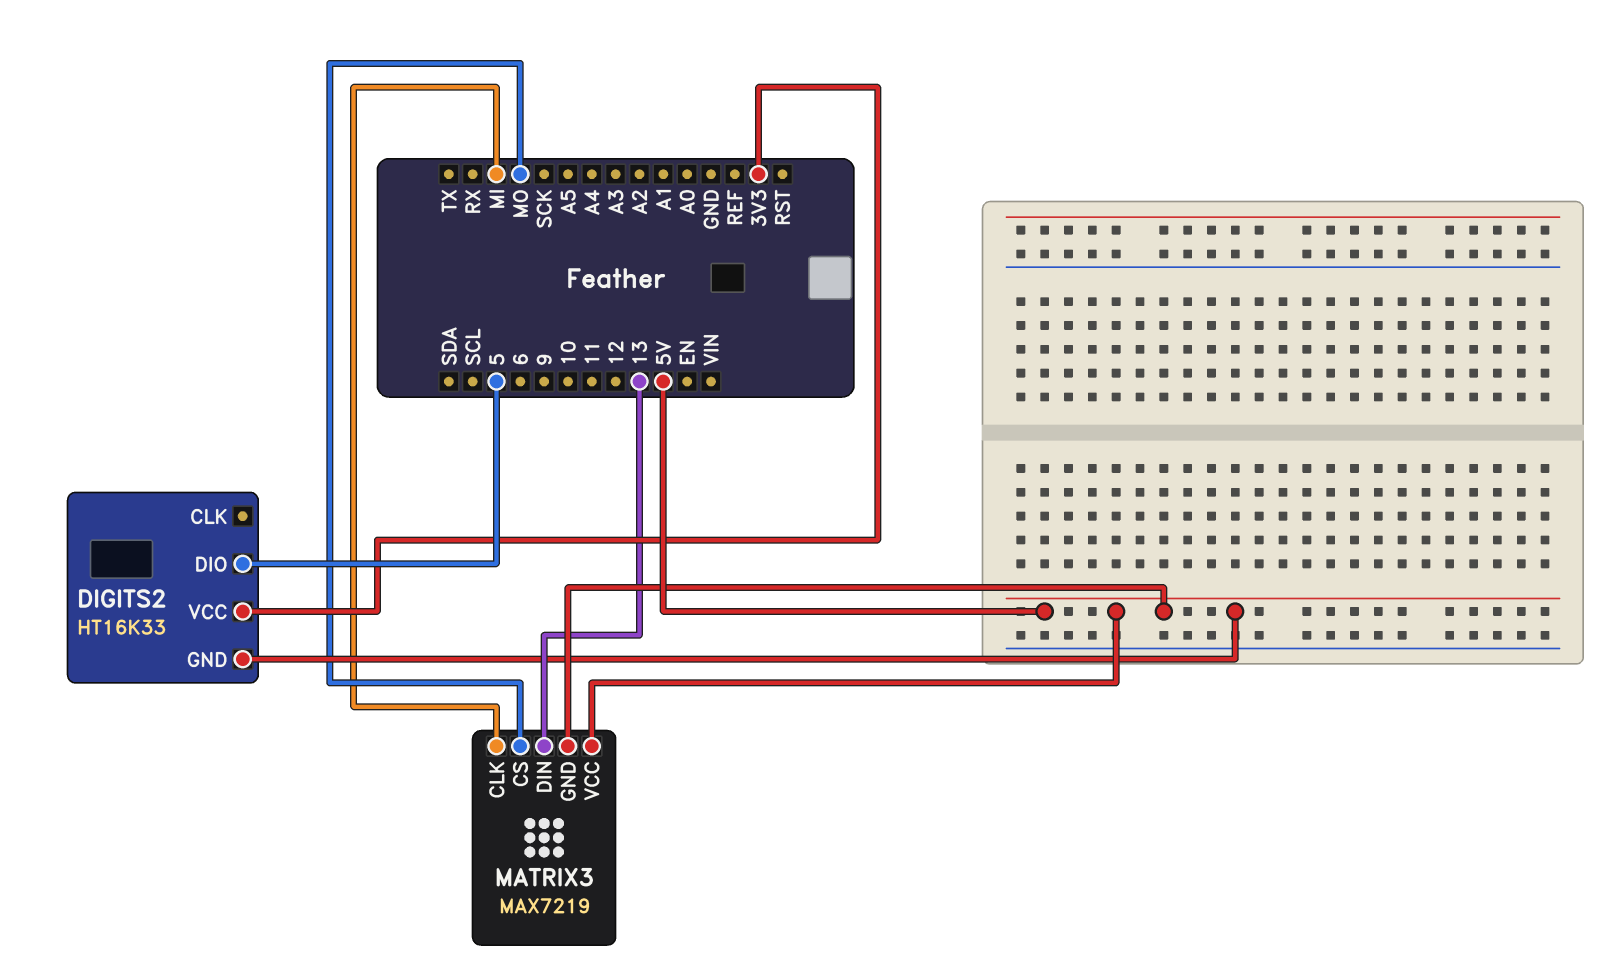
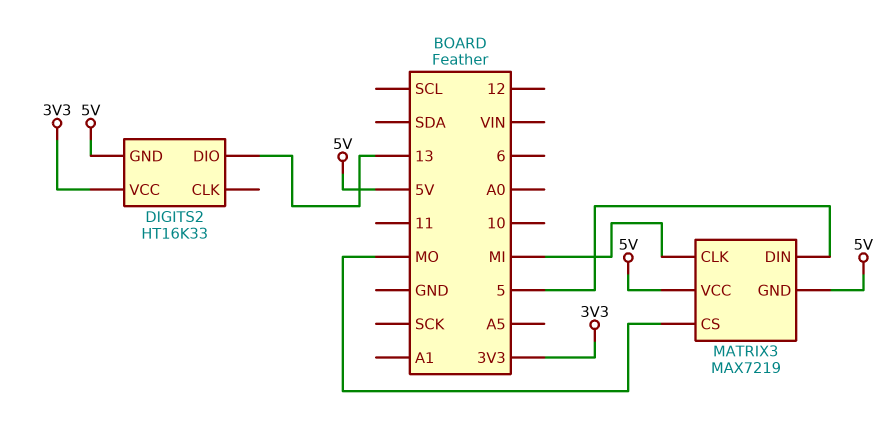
DIGITS2 pin DIO: 5 -> 13
MATRIX3 pin DIN: 13 -> 5

